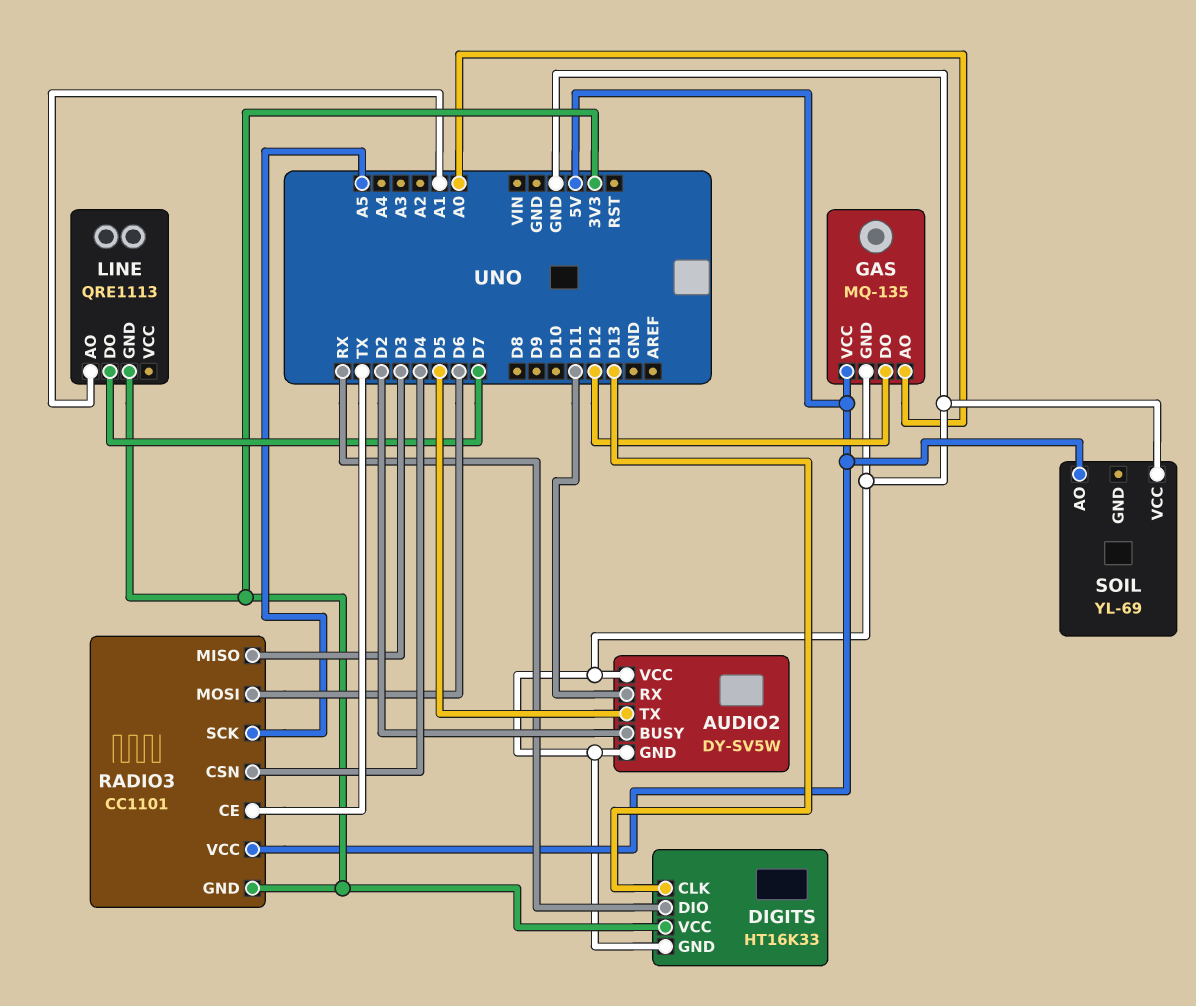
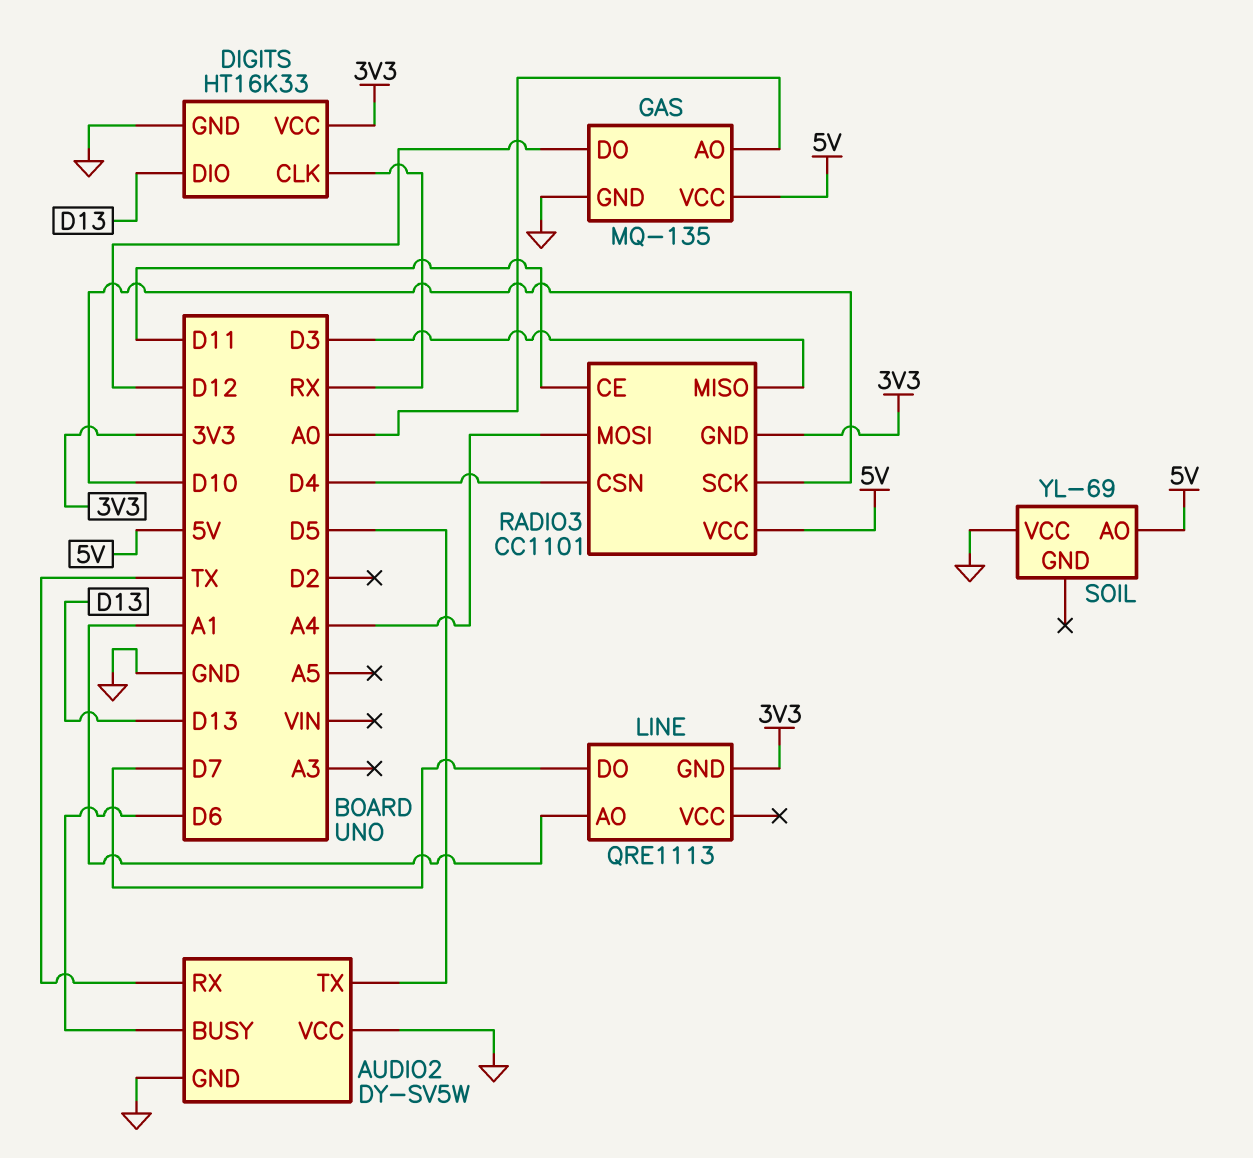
AUDIO2 pin BUSY: D2 -> D6
AUDIO2 pin RX: D11 -> TX
DIGITS pin CLK: D13 -> RX
DIGITS pin DIO: RX -> D13
RADIO3 pin CE: TX -> D11
RADIO3 pin MOSI: D6 -> A4
RADIO3 pin SCK: A5 -> D10

